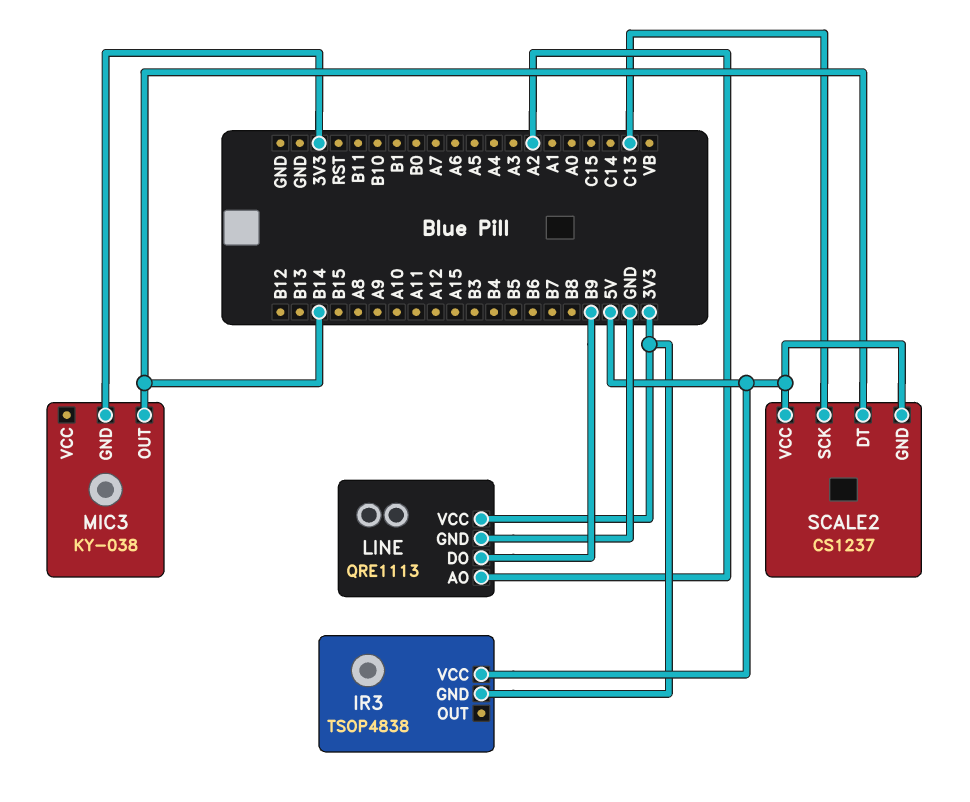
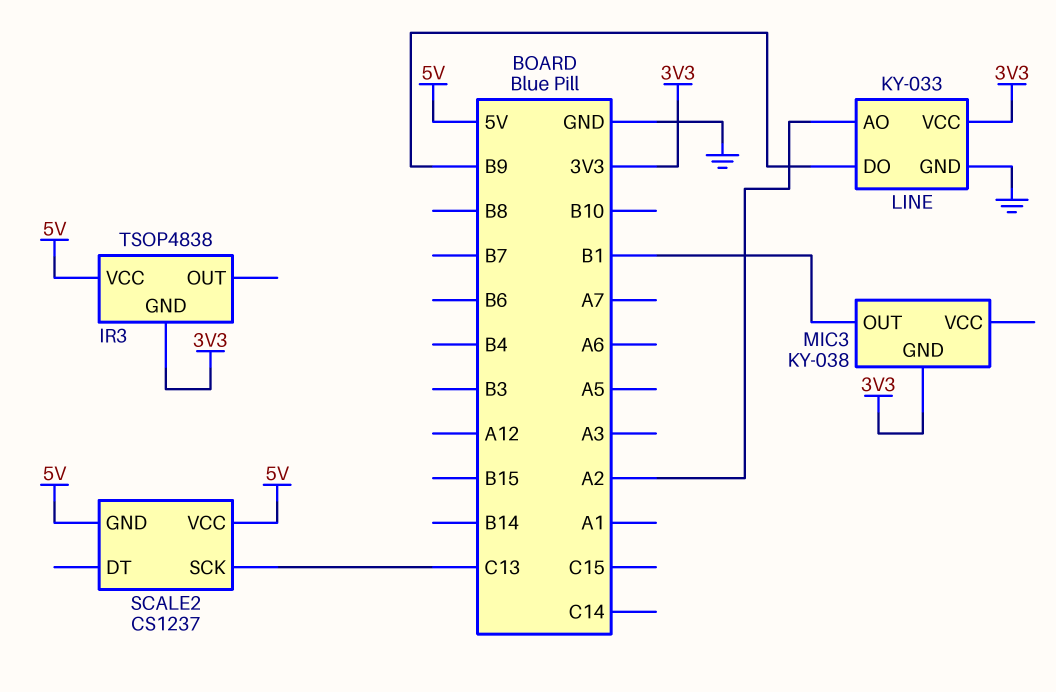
LINE: QRE1113 -> KY-033
MIC3 pin OUT: B14 -> B1
SCALE2 pin DT: B14 -> none

